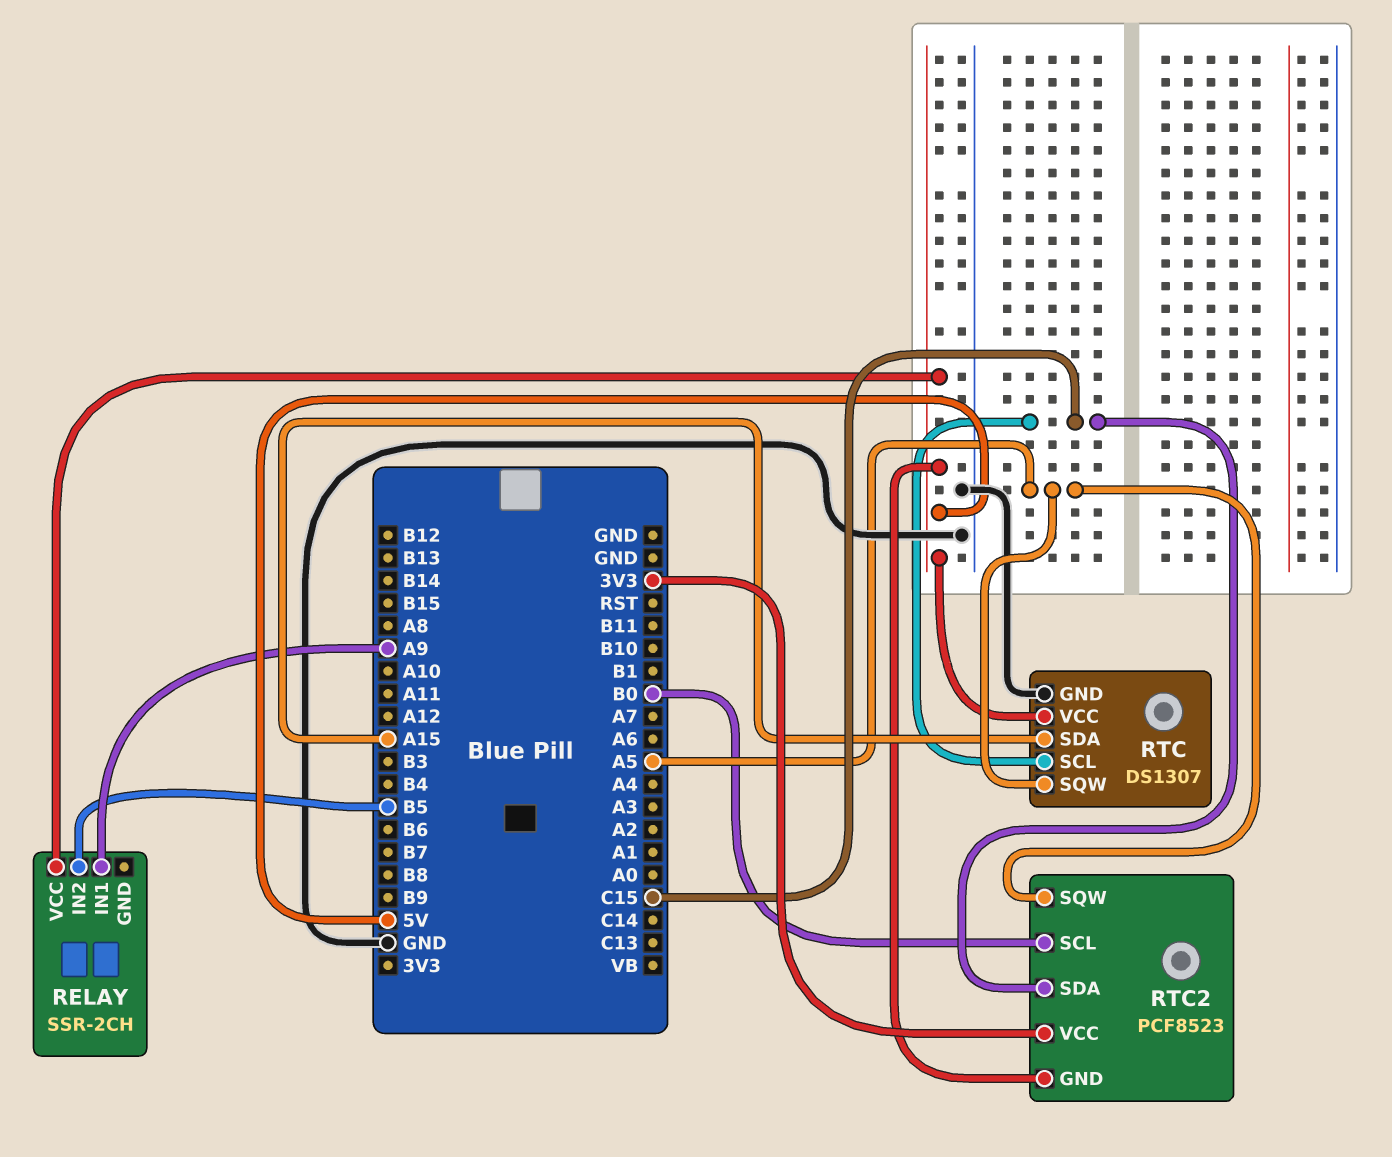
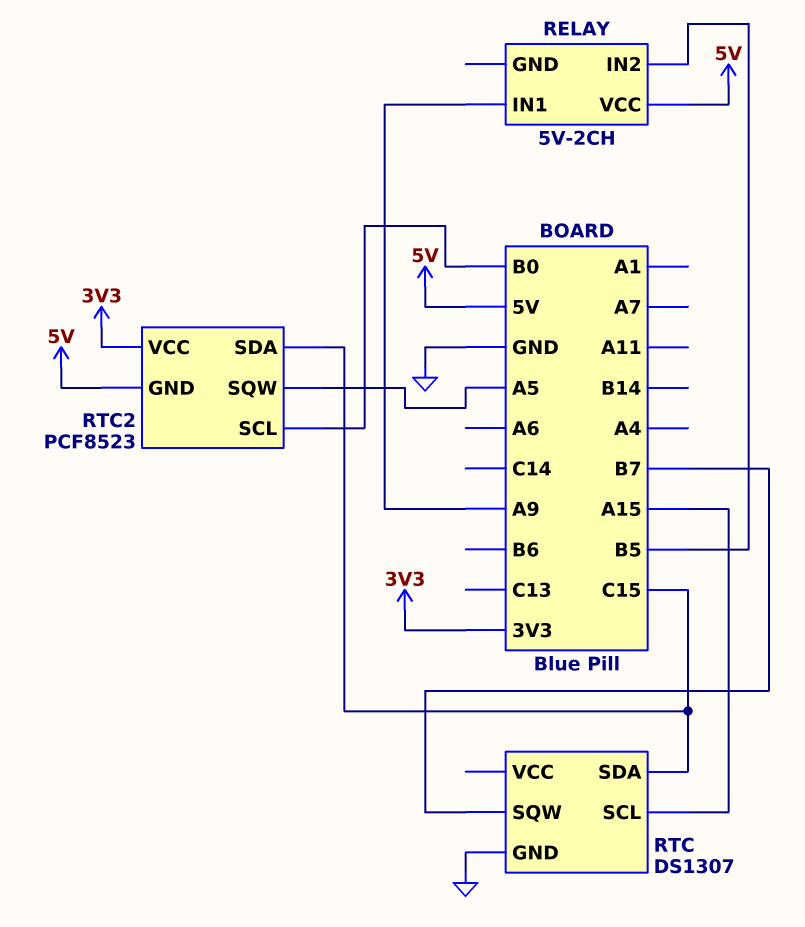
RELAY: SSR-2CH -> 5V-2CH
RTC pin SCL: C15 -> A15
RTC pin SDA: A15 -> C15
RTC pin SQW: A5 -> B7
RTC pin VCC: 5V -> none

